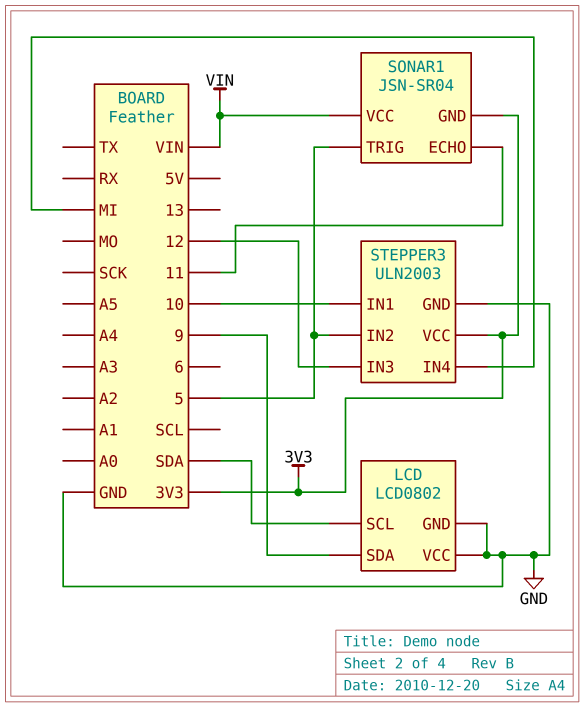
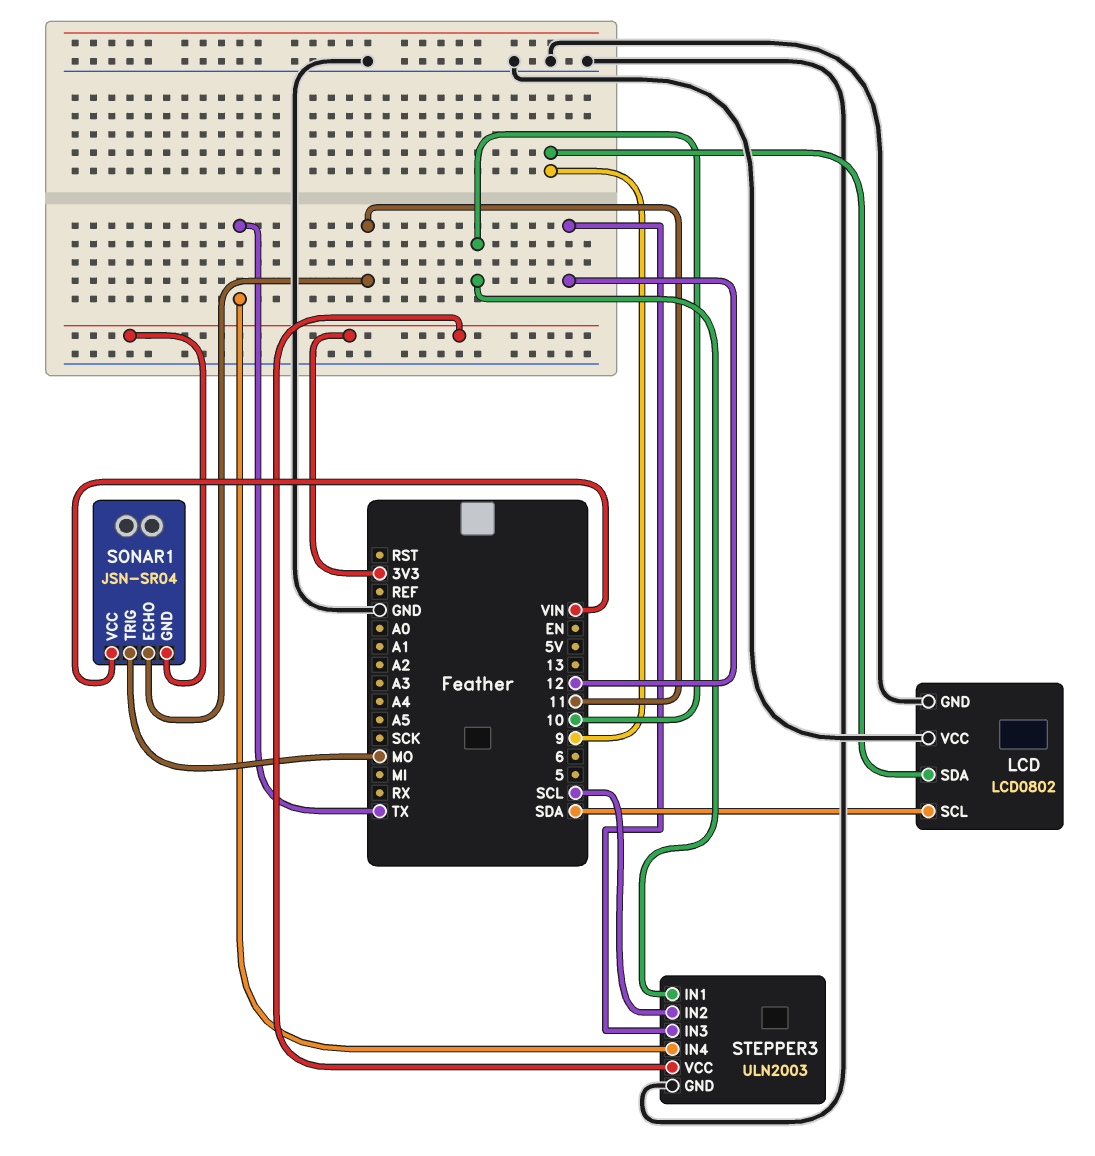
SONAR1 pin TRIG: 5 -> MO
STEPPER3 pin IN2: 5 -> SCL
STEPPER3 pin IN4: MI -> TX

